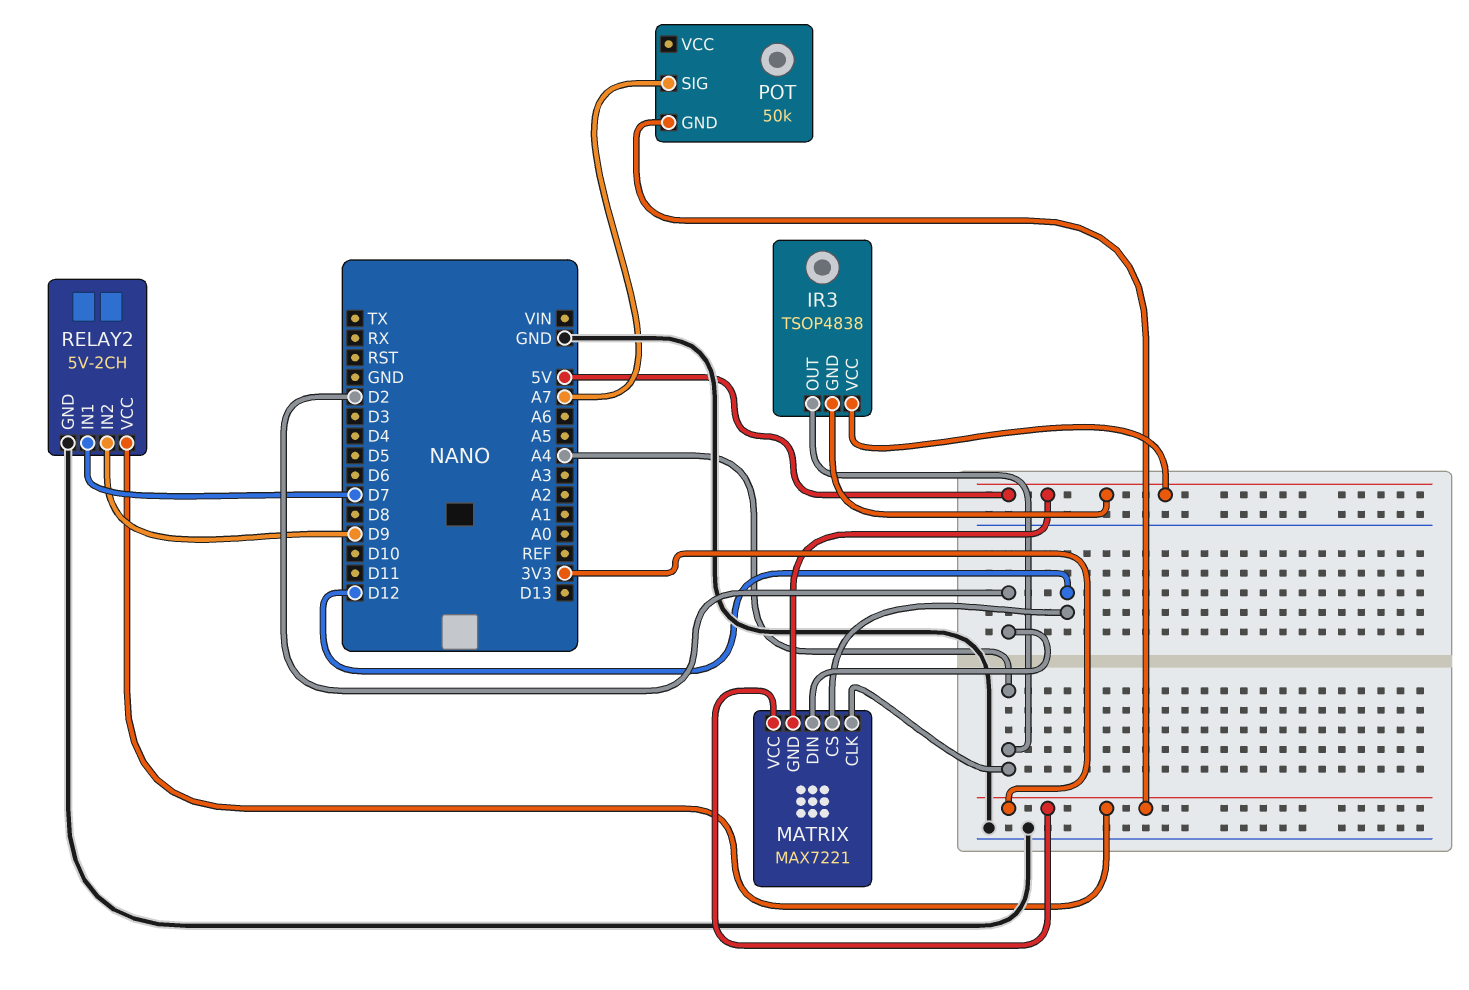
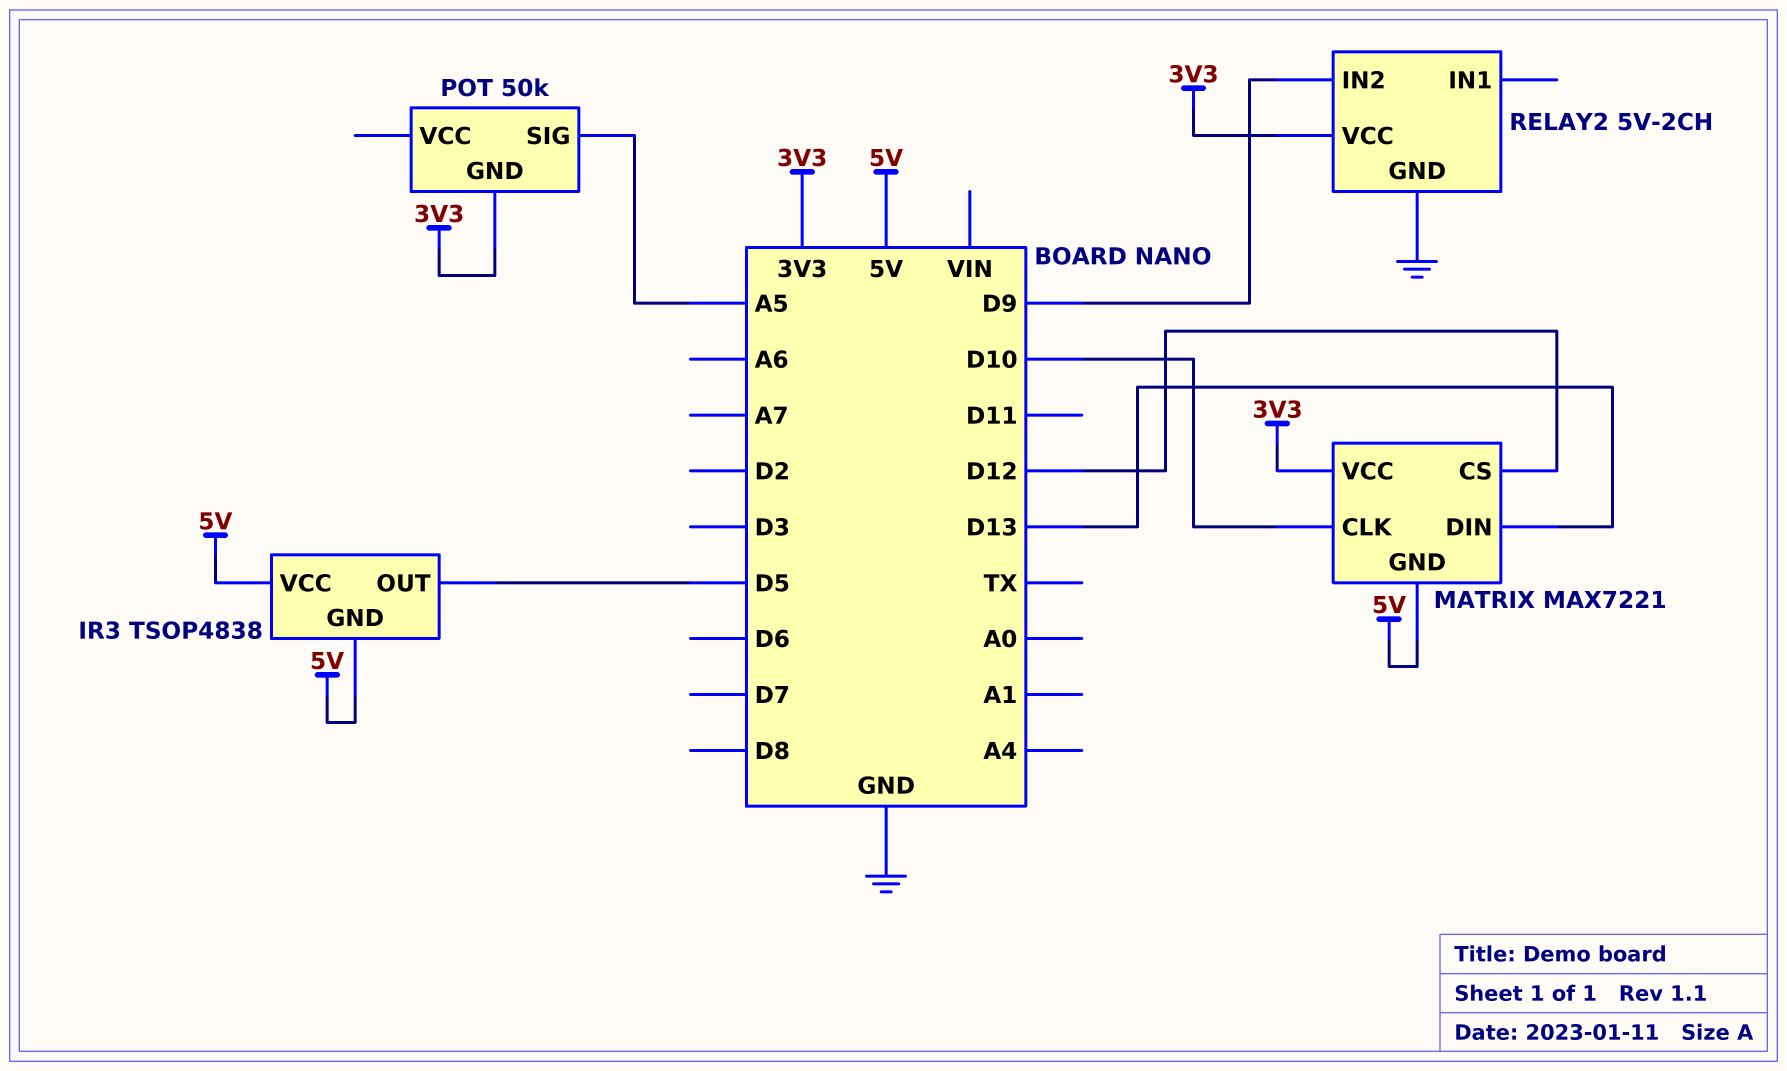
IR3 pin OUT: A4 -> D5
MATRIX pin CLK: A4 -> D10
MATRIX pin DIN: D2 -> D13
POT pin SIG: A7 -> A5
RELAY2 pin IN1: D7 -> none

